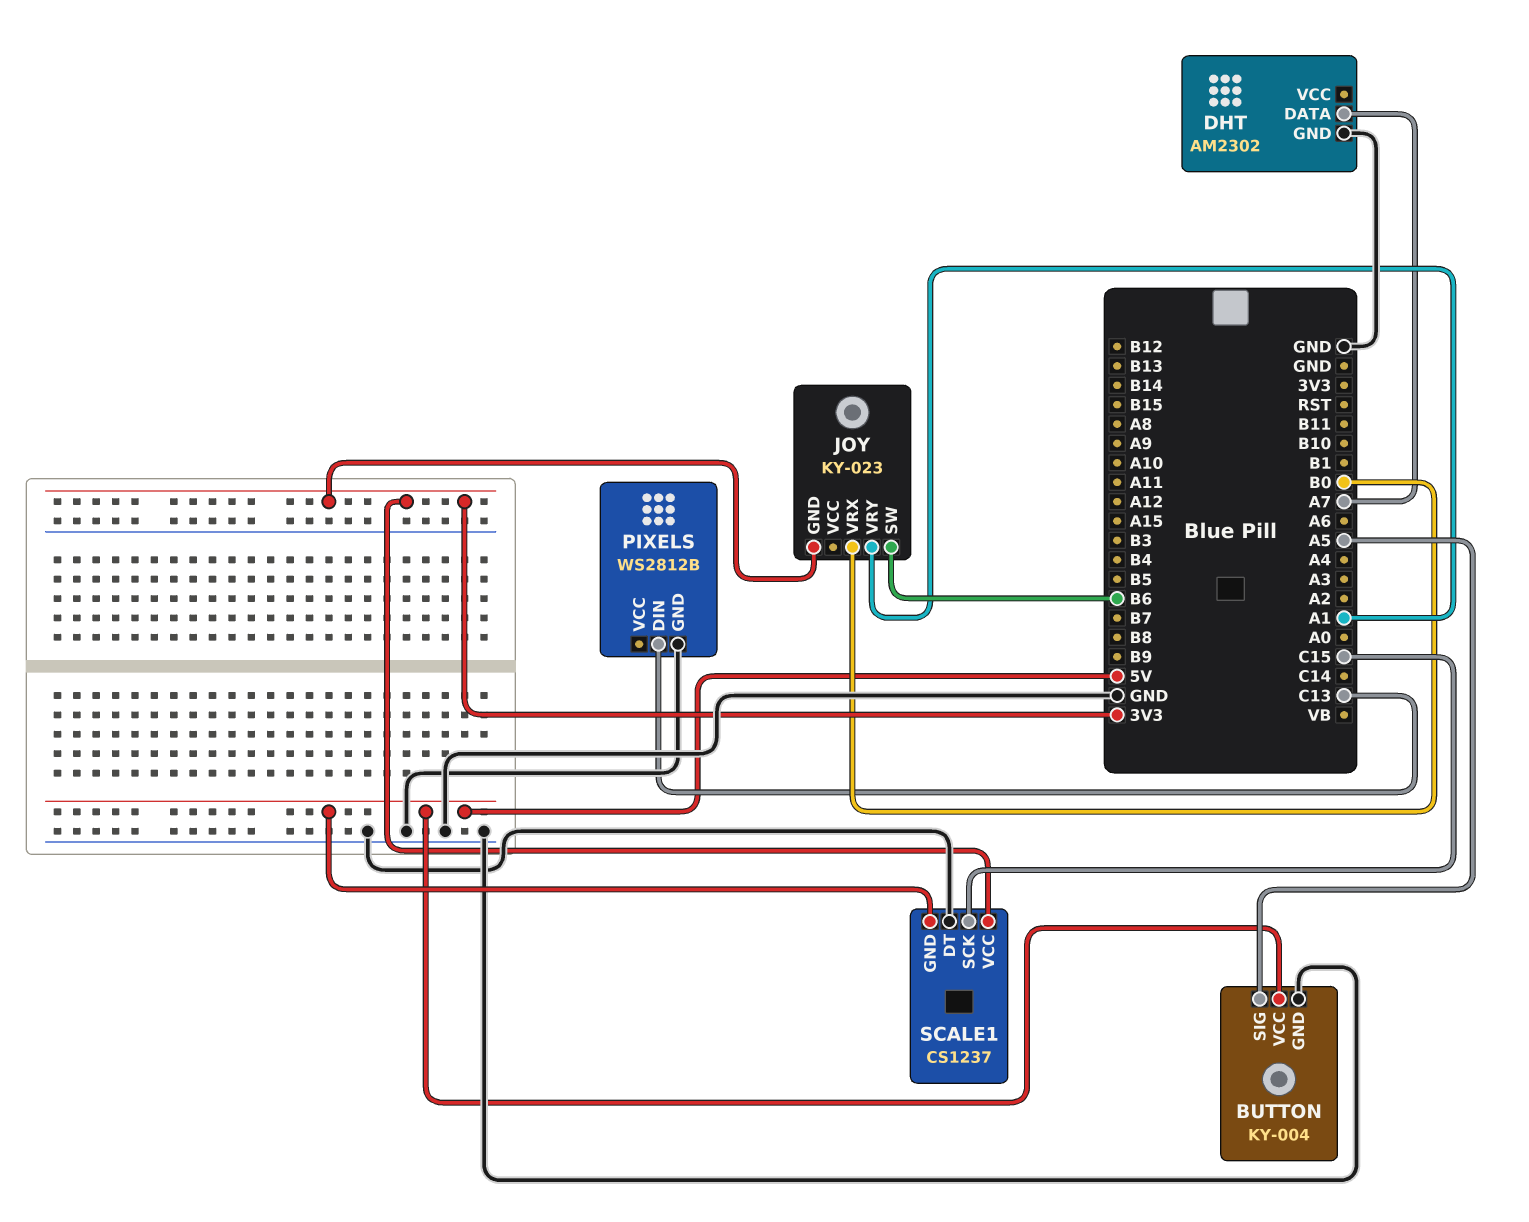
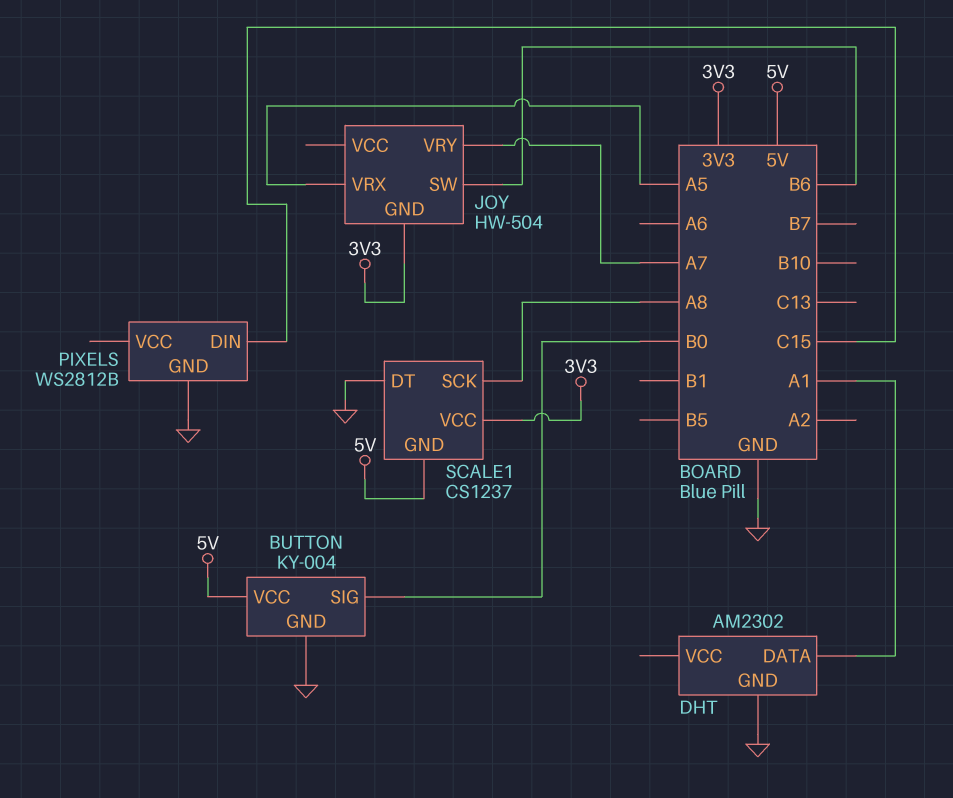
BUTTON pin SIG: A5 -> B0
DHT pin DATA: A7 -> A1
JOY: KY-023 -> HW-504
JOY pin VRX: B0 -> A5
JOY pin VRY: A1 -> A7
PIXELS pin DIN: C13 -> C15
SCALE1 pin SCK: C15 -> A8

